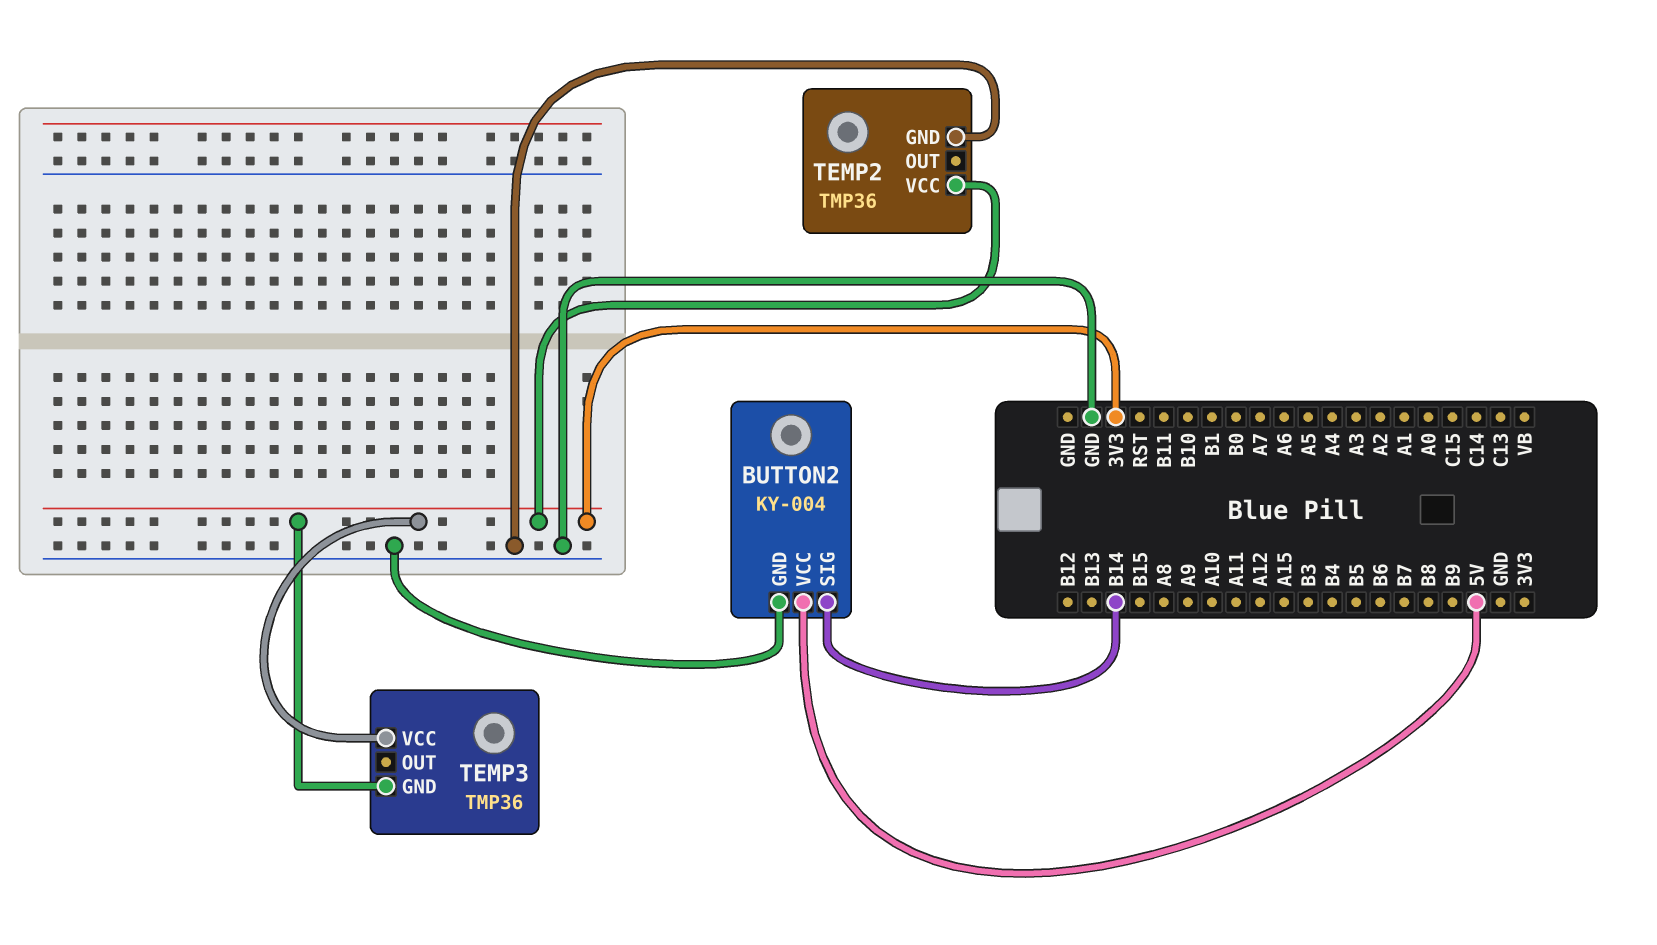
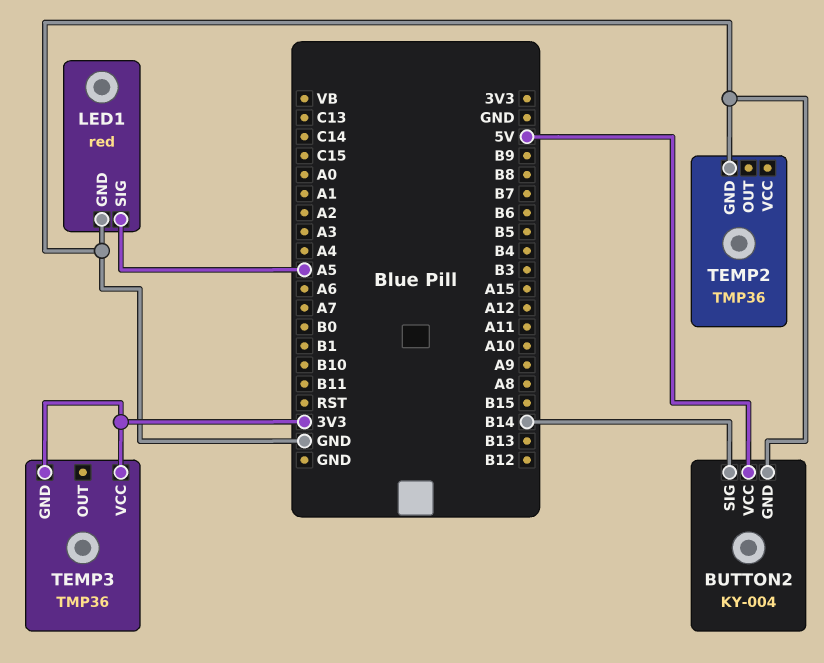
LED1: none -> red
LED1 pin GND: none -> GND
LED1 pin SIG: none -> A5
TEMP2 pin VCC: 3V3 -> none

